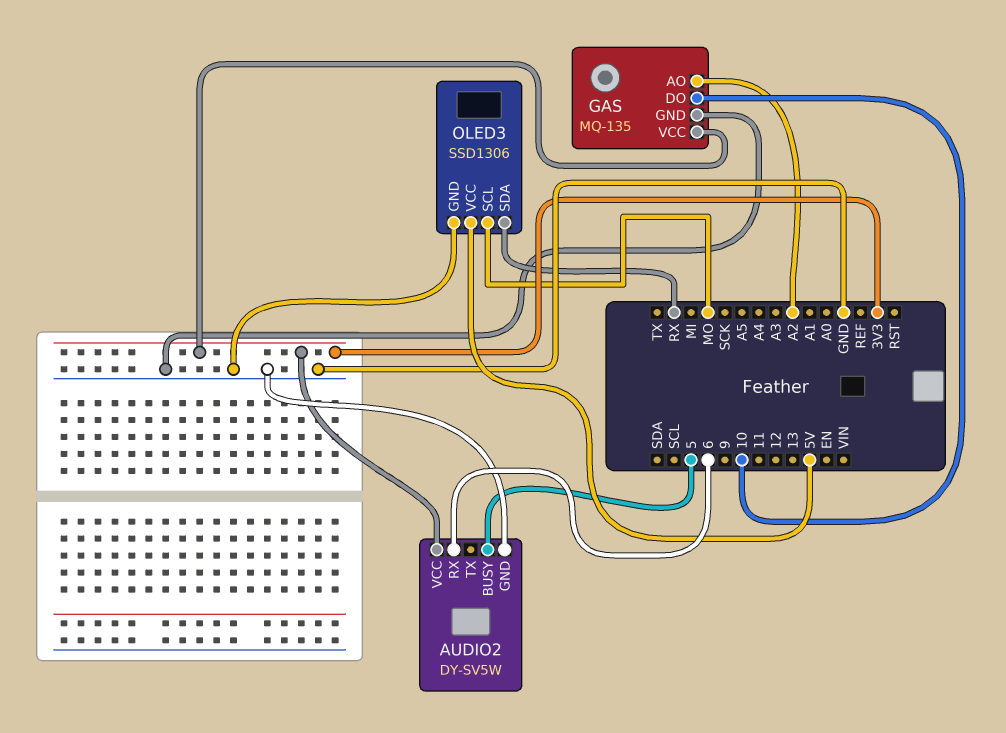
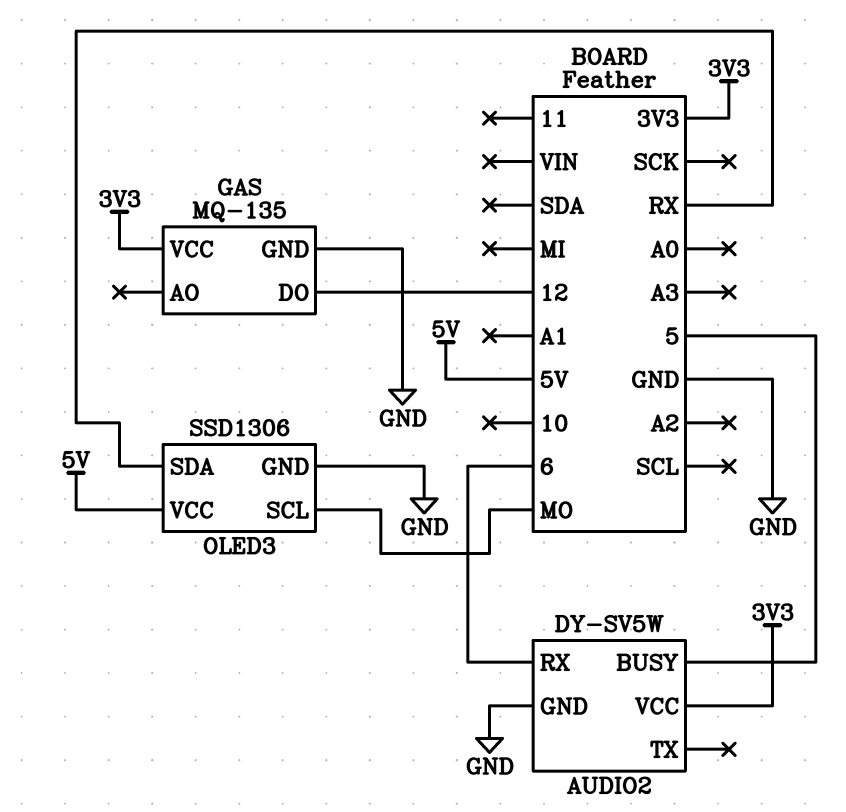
GAS pin AO: A2 -> none
GAS pin DO: 10 -> 12

